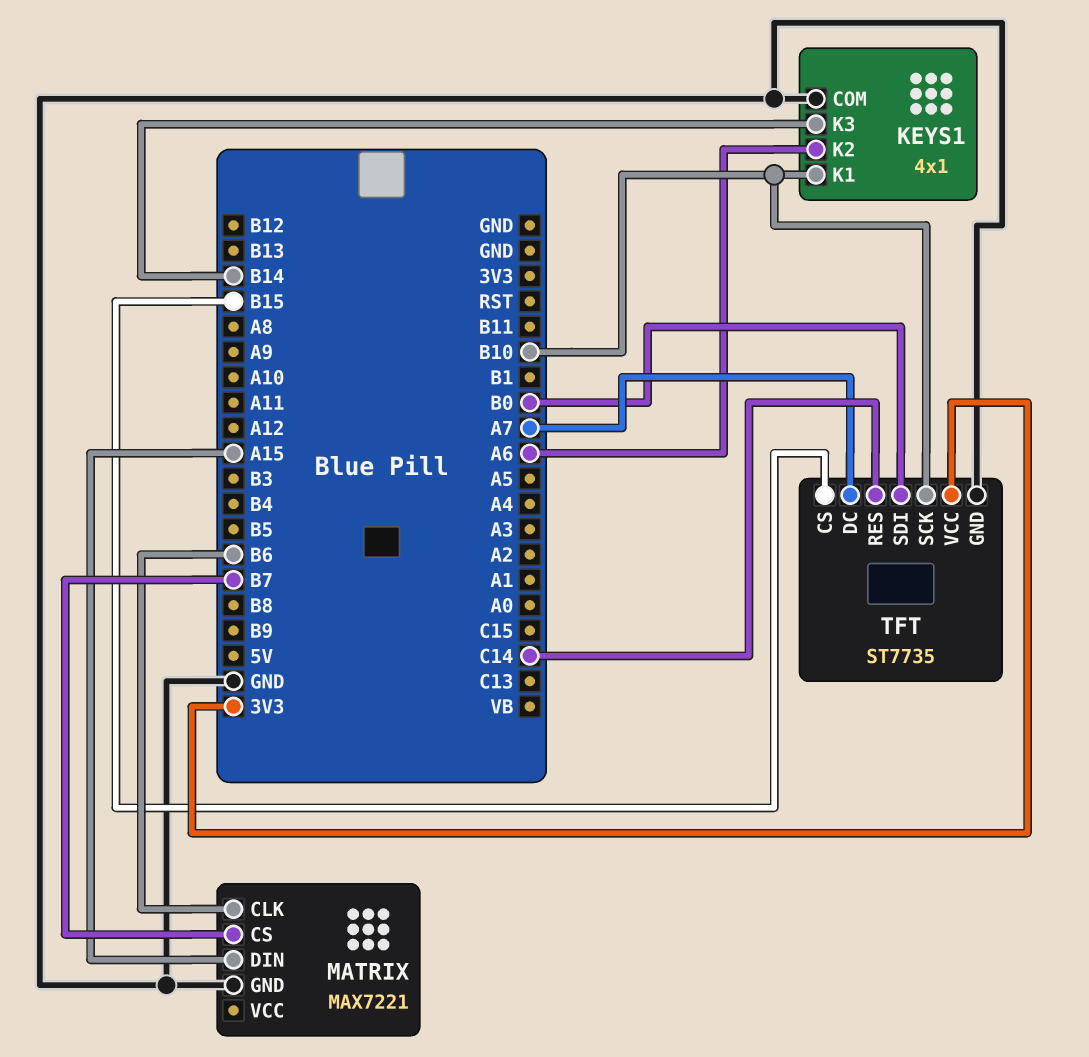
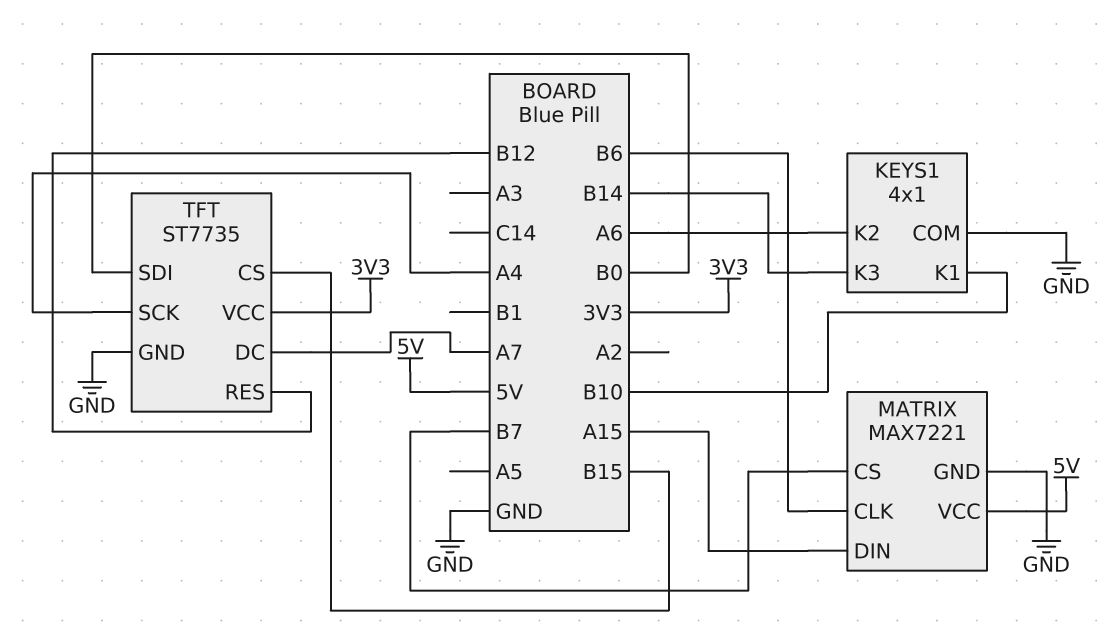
MATRIX pin VCC: none -> 5V
TFT pin RES: C14 -> B12
TFT pin SCK: B10 -> A4

